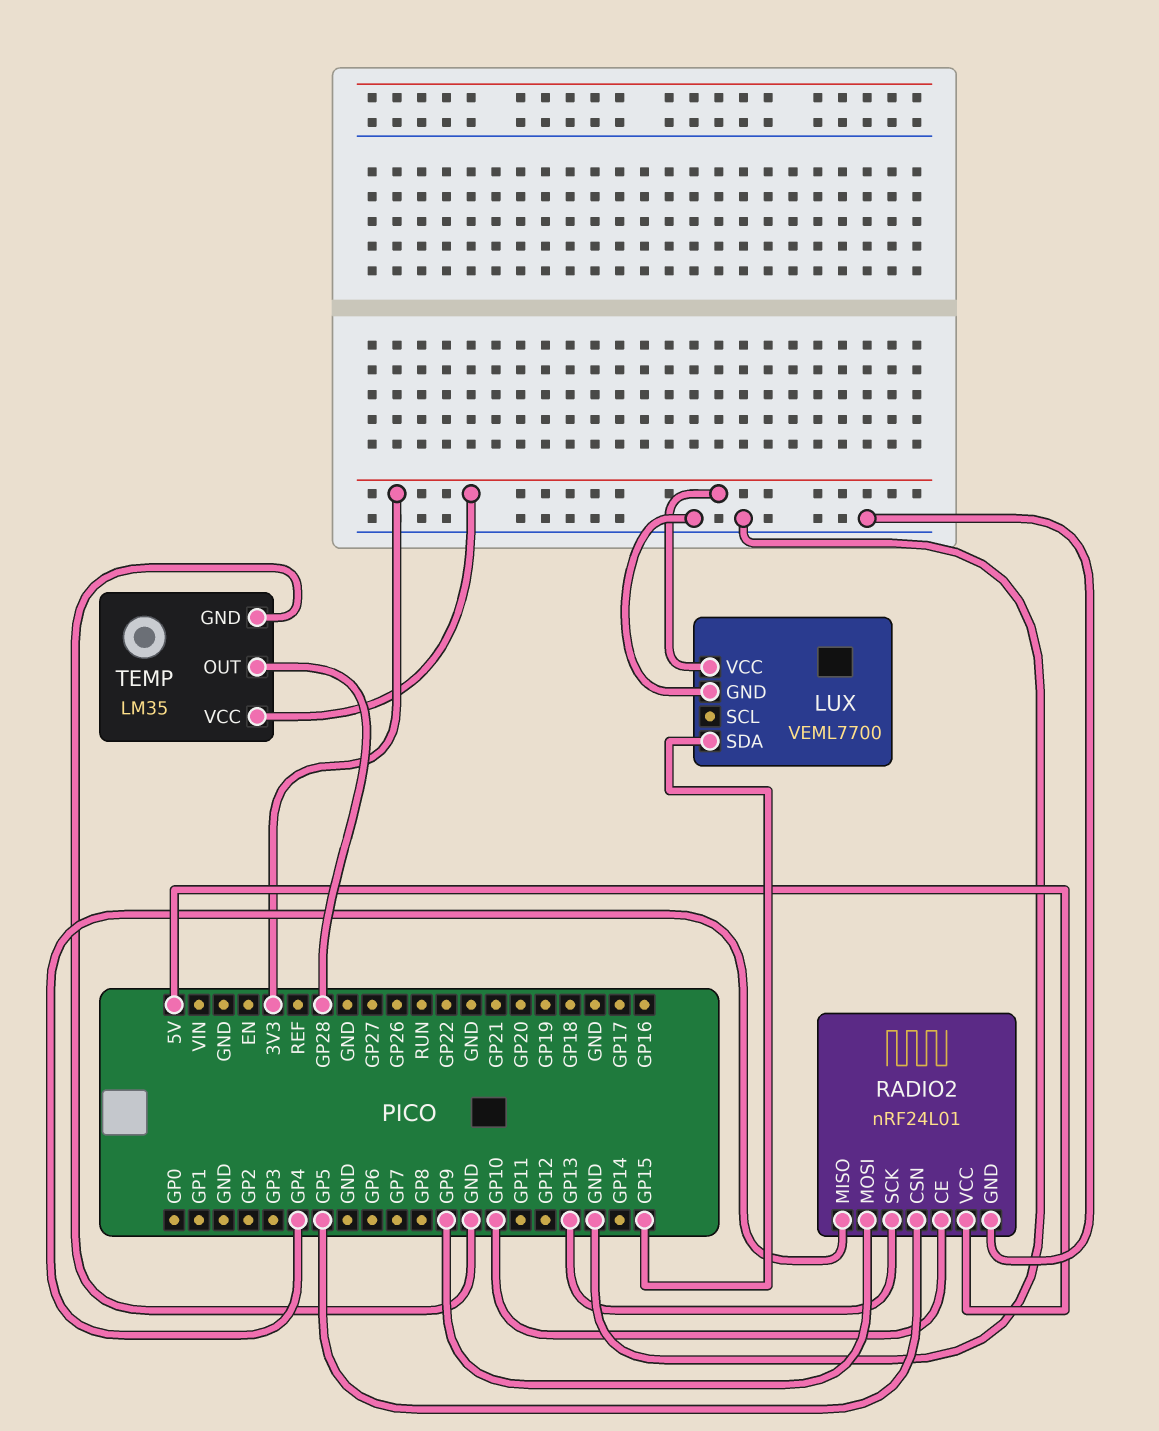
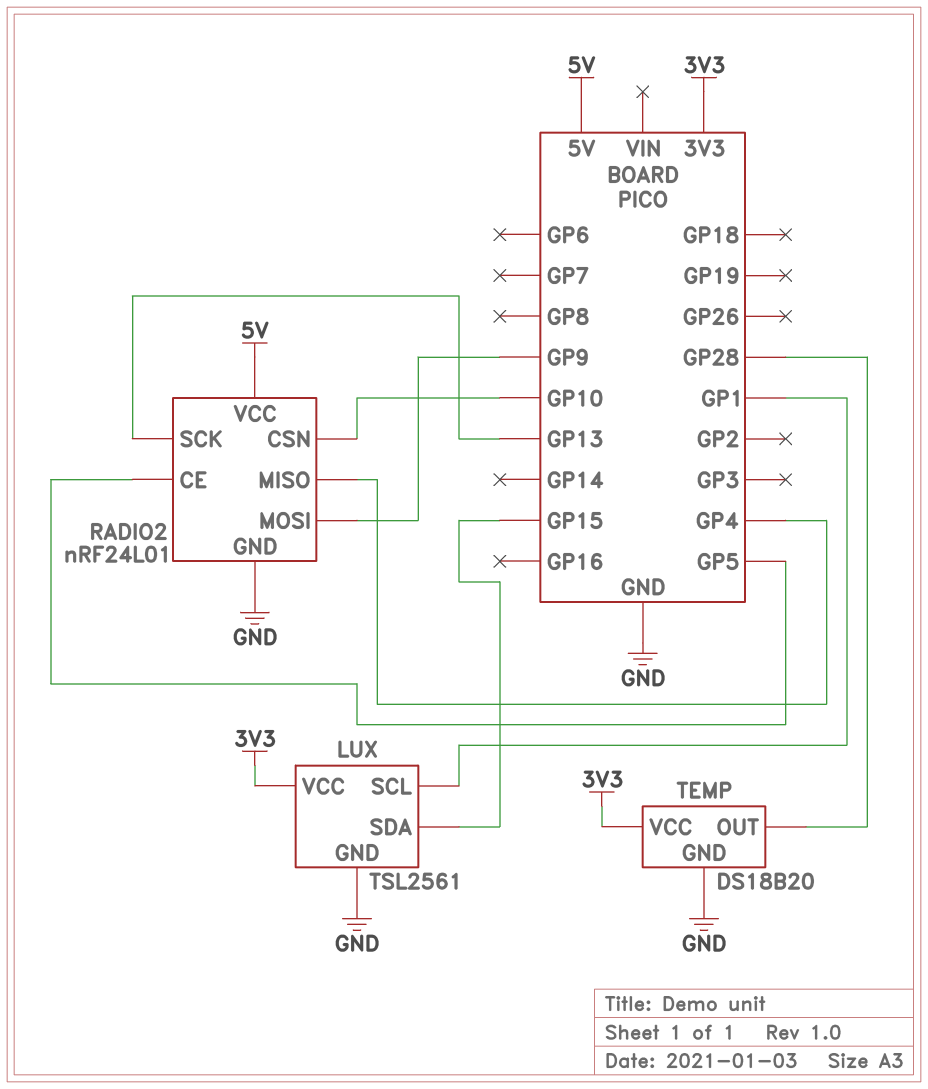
LUX: VEML7700 -> TSL2561
LUX pin SCL: none -> GP1
RADIO2 pin CE: GP10 -> GP5
RADIO2 pin CSN: GP5 -> GP10
TEMP: LM35 -> DS18B20

